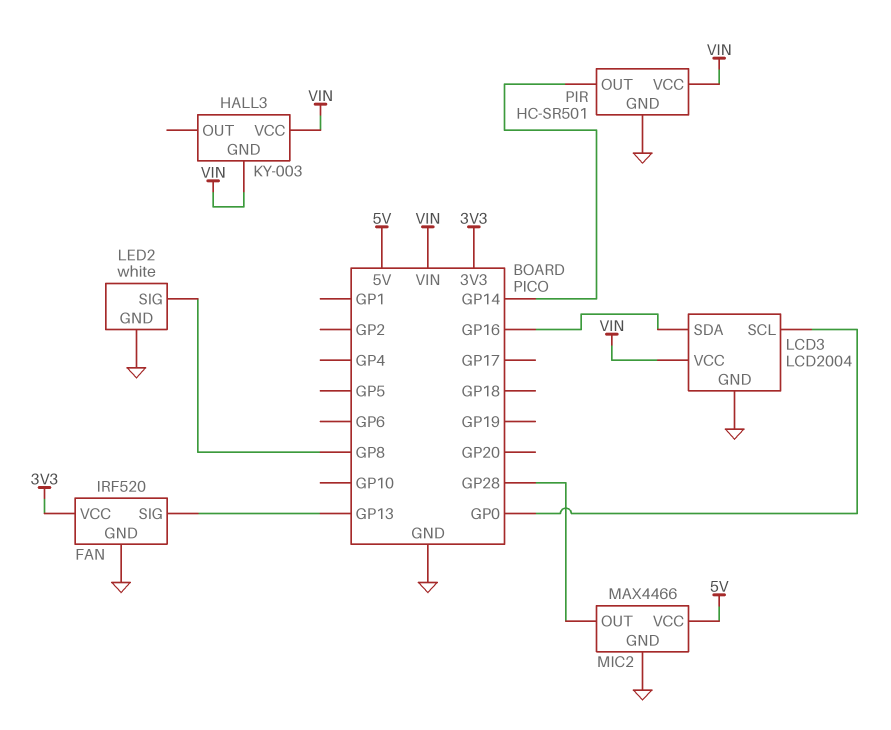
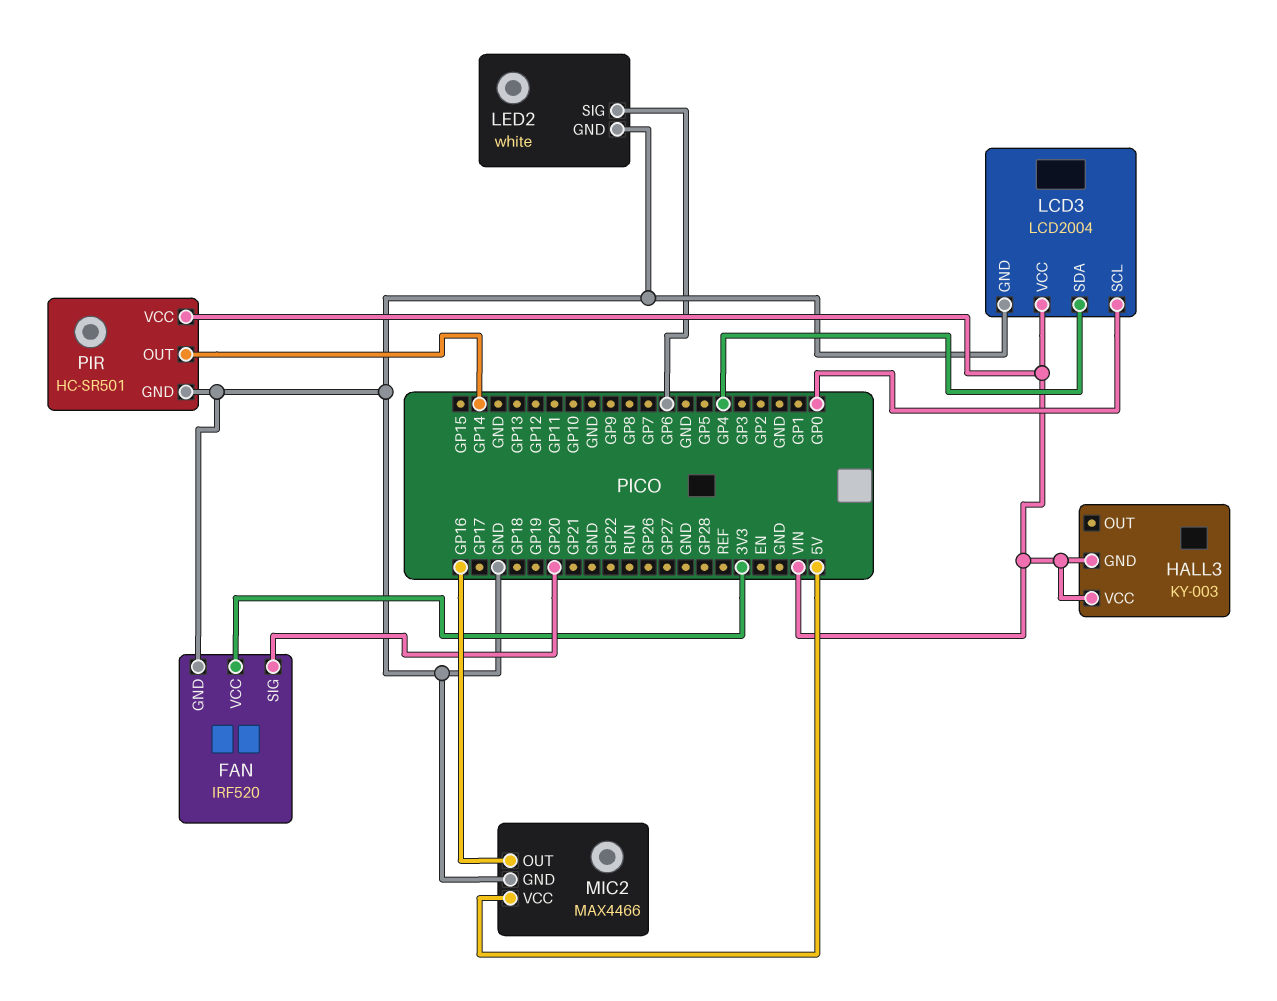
FAN pin SIG: GP13 -> GP20
LCD3 pin SDA: GP16 -> GP4
LED2 pin SIG: GP8 -> GP6
MIC2 pin OUT: GP28 -> GP16

